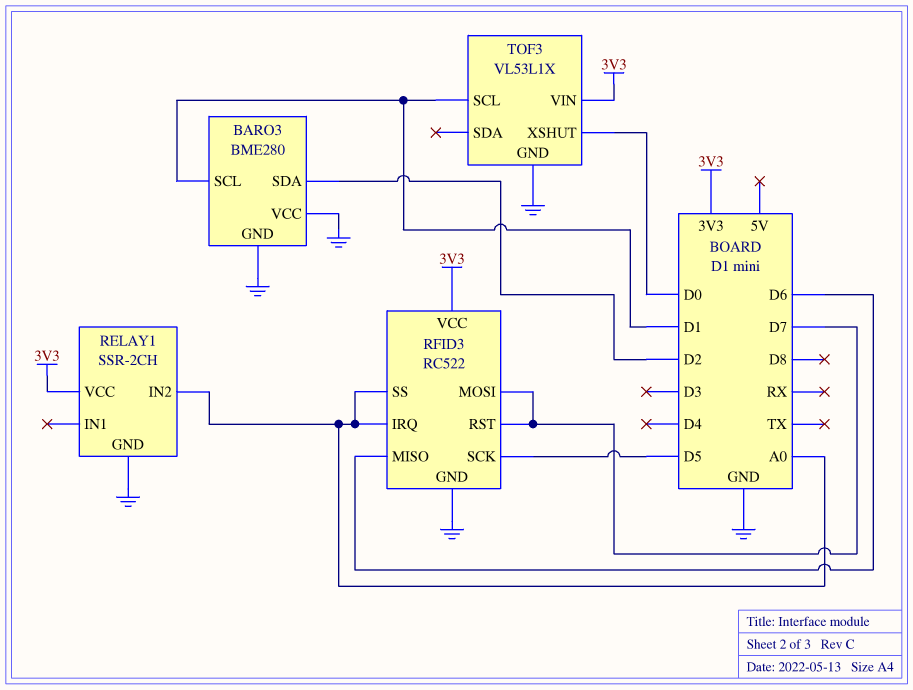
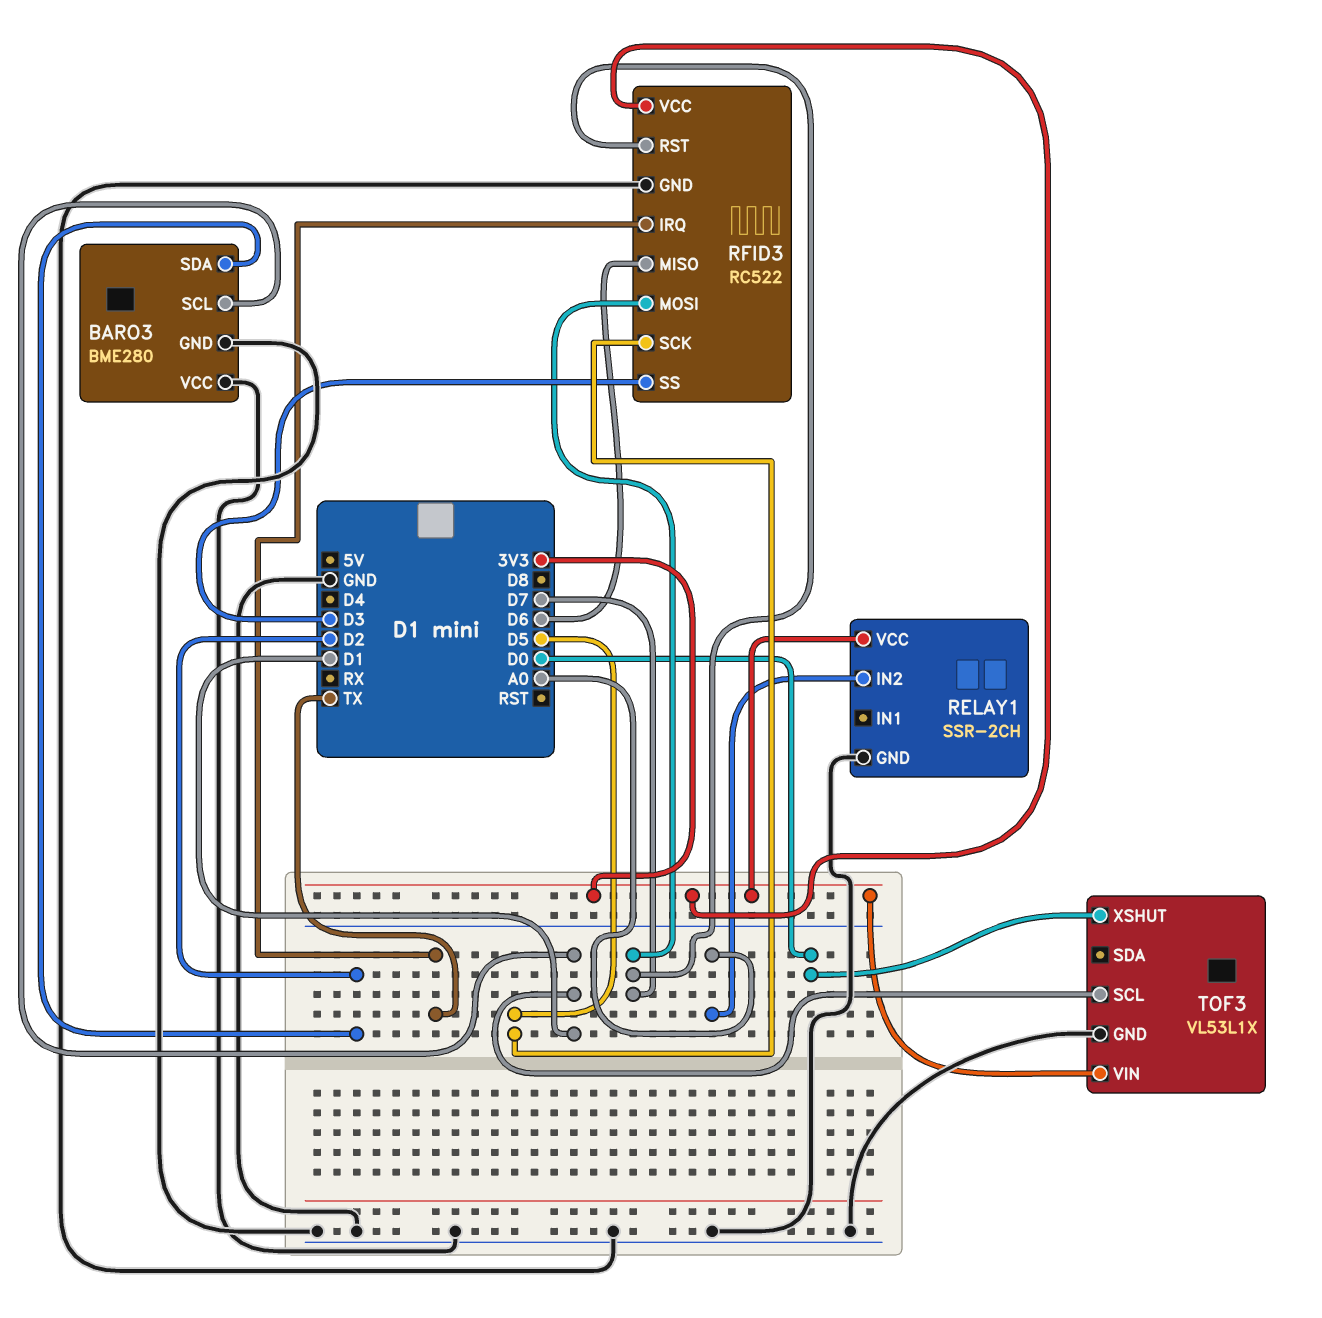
RFID3 pin IRQ: A0 -> TX
RFID3 pin SS: A0 -> D3

